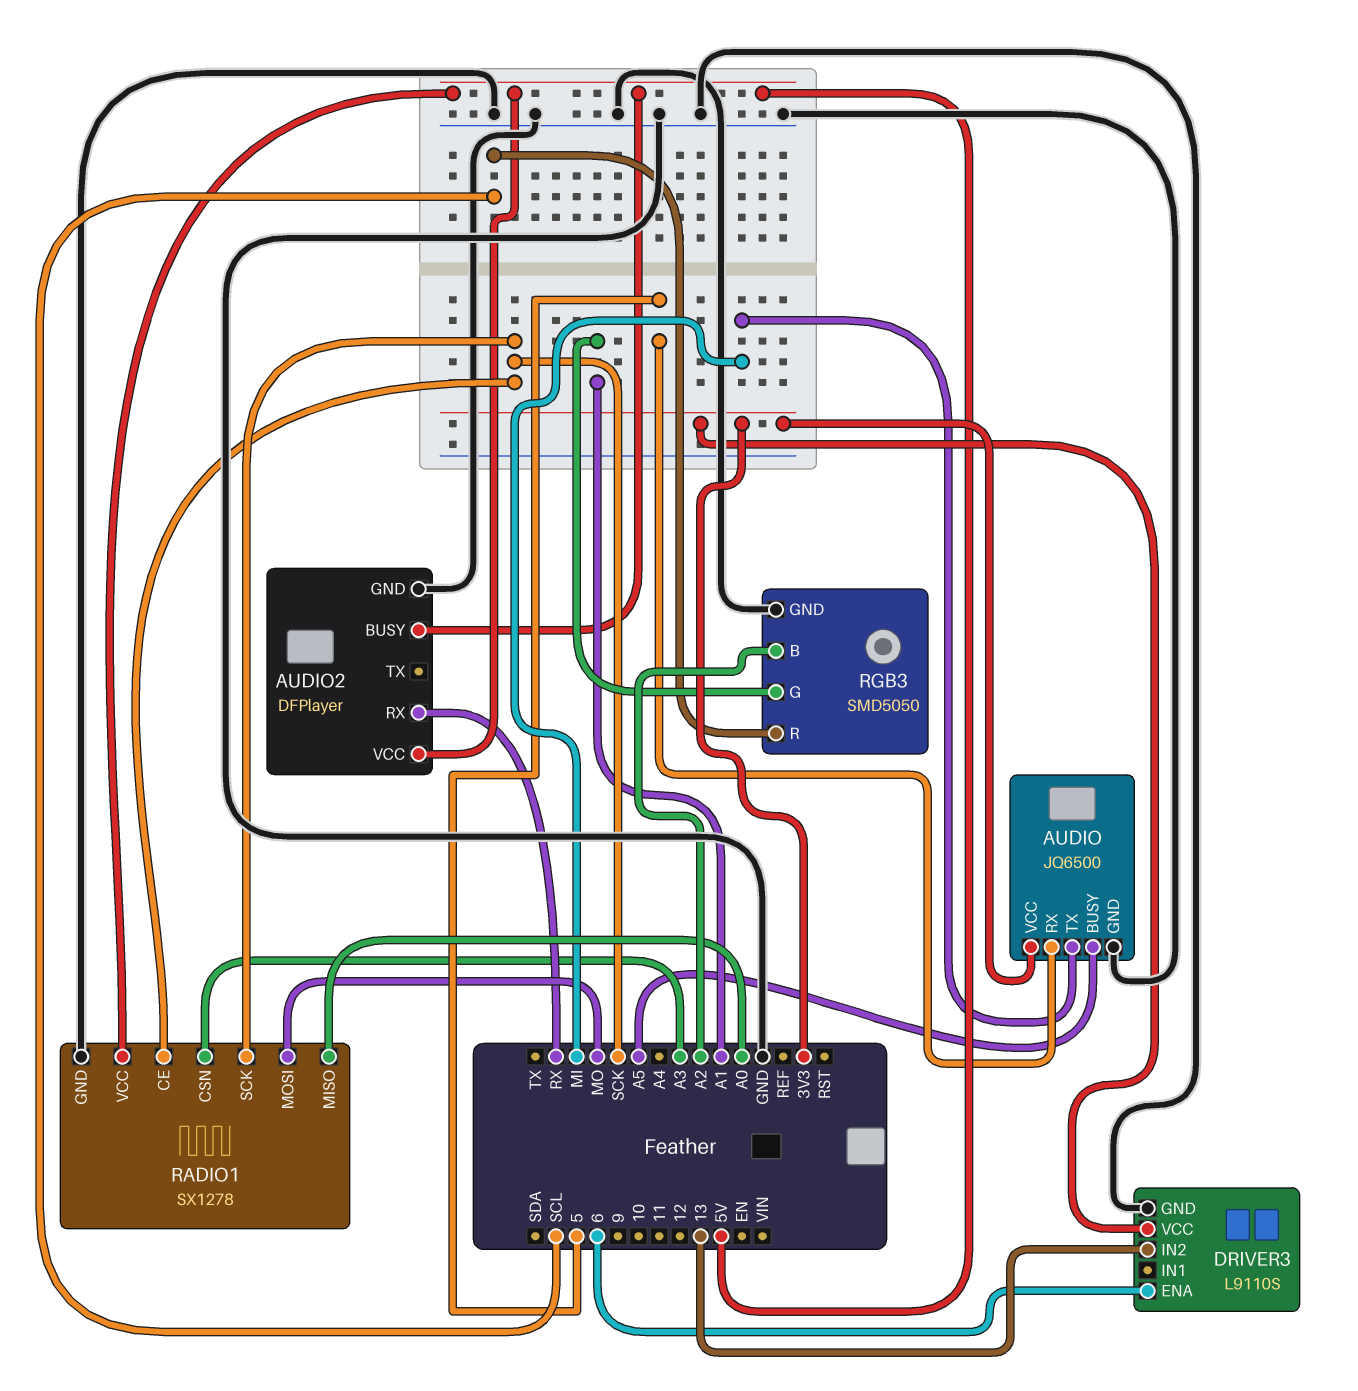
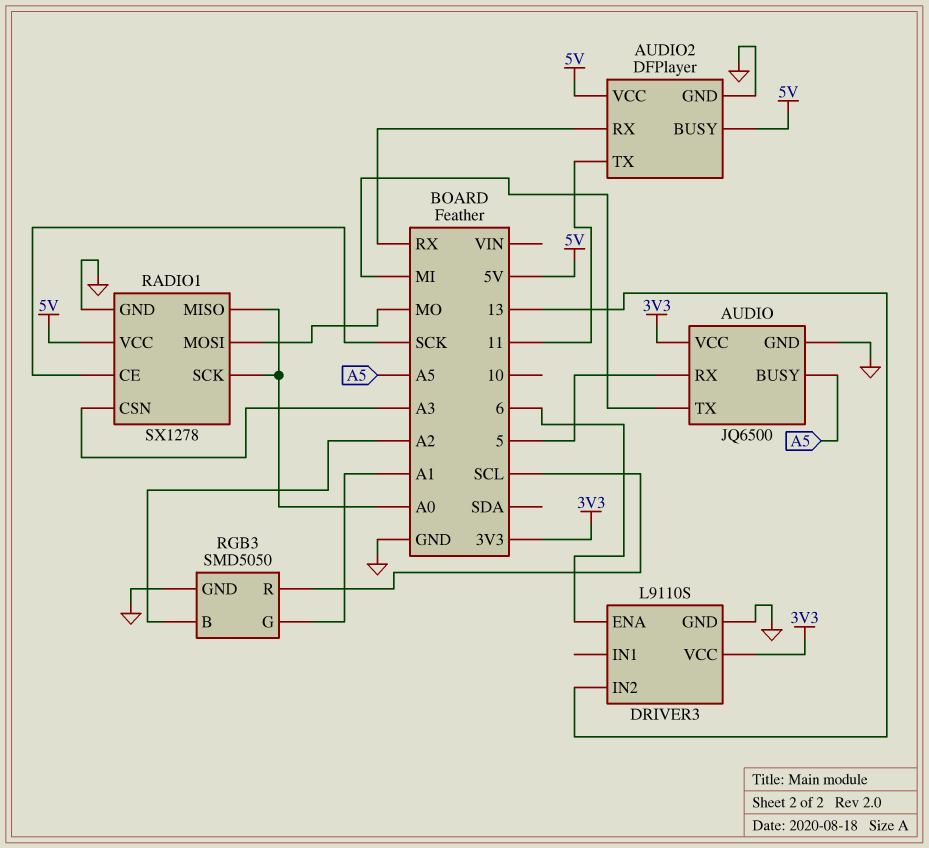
AUDIO2 pin TX: none -> 11
RADIO1 pin SCK: SCK -> A0

